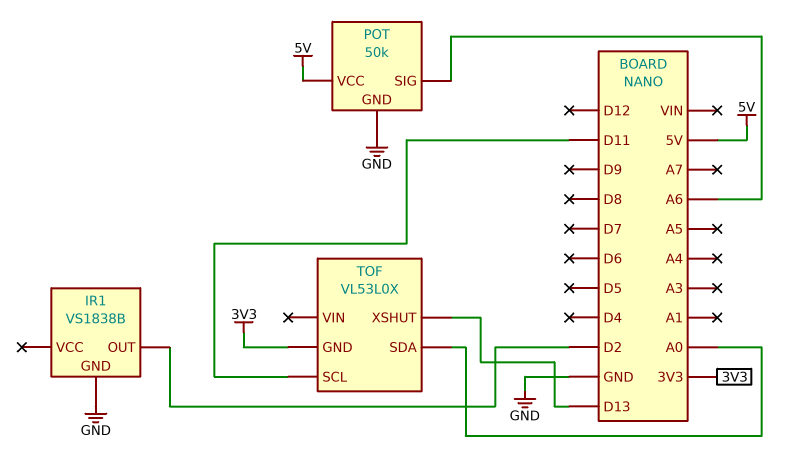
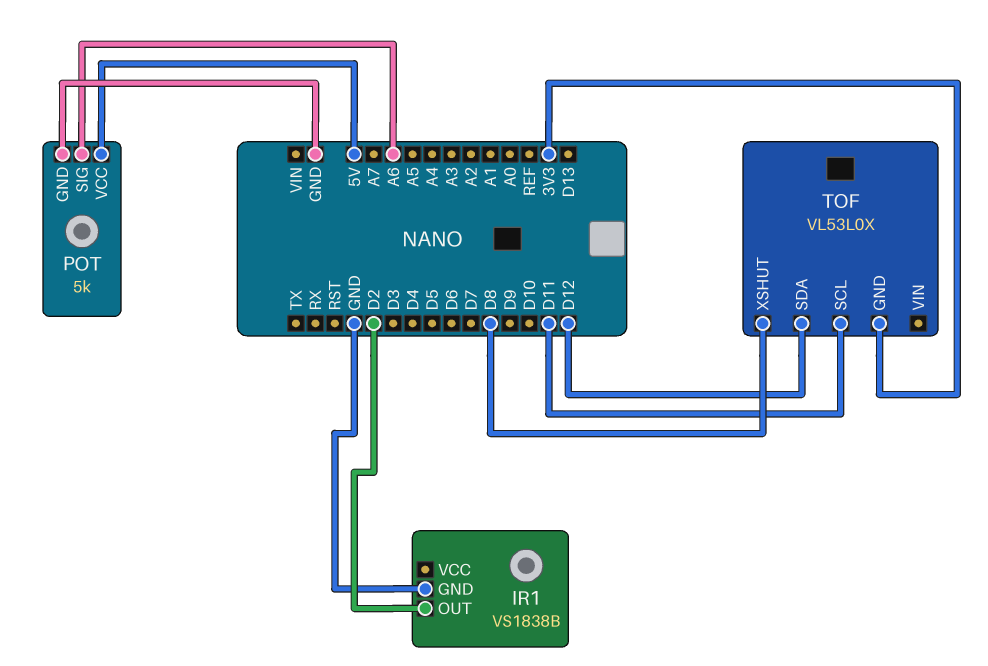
POT: 50k -> 5k
TOF pin SDA: A0 -> D12
TOF pin XSHUT: D13 -> D8

